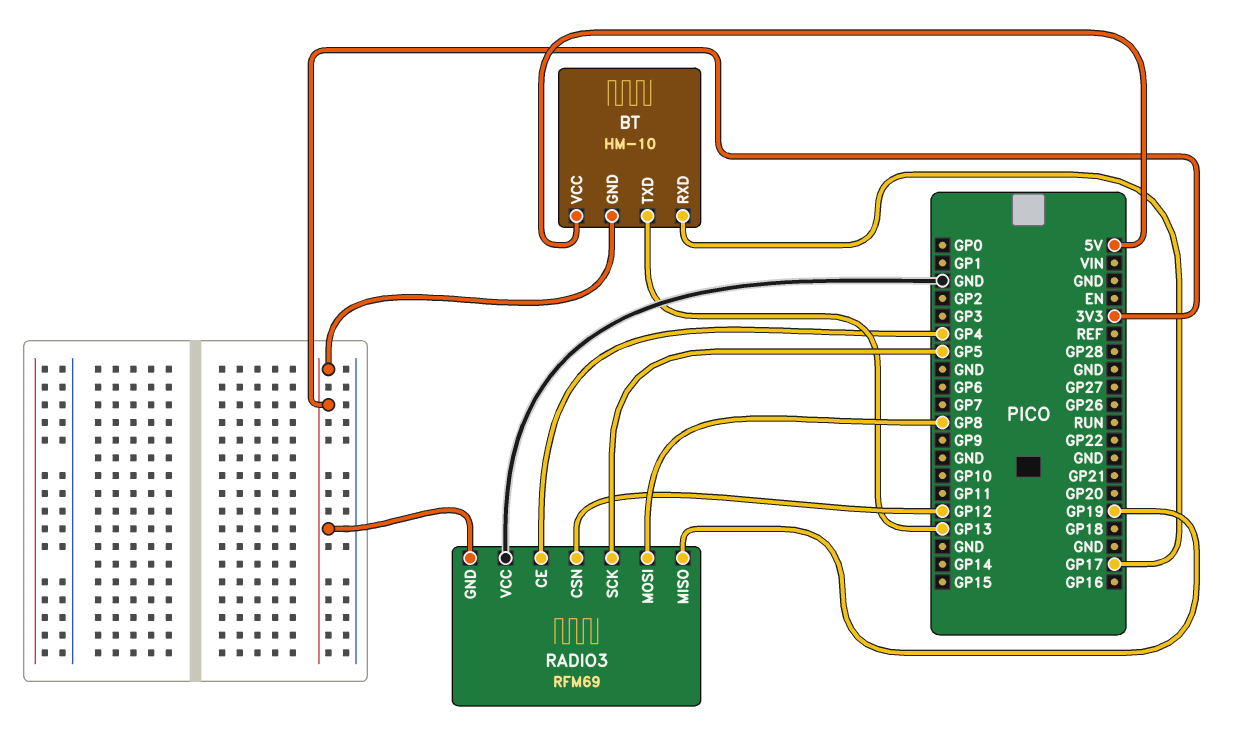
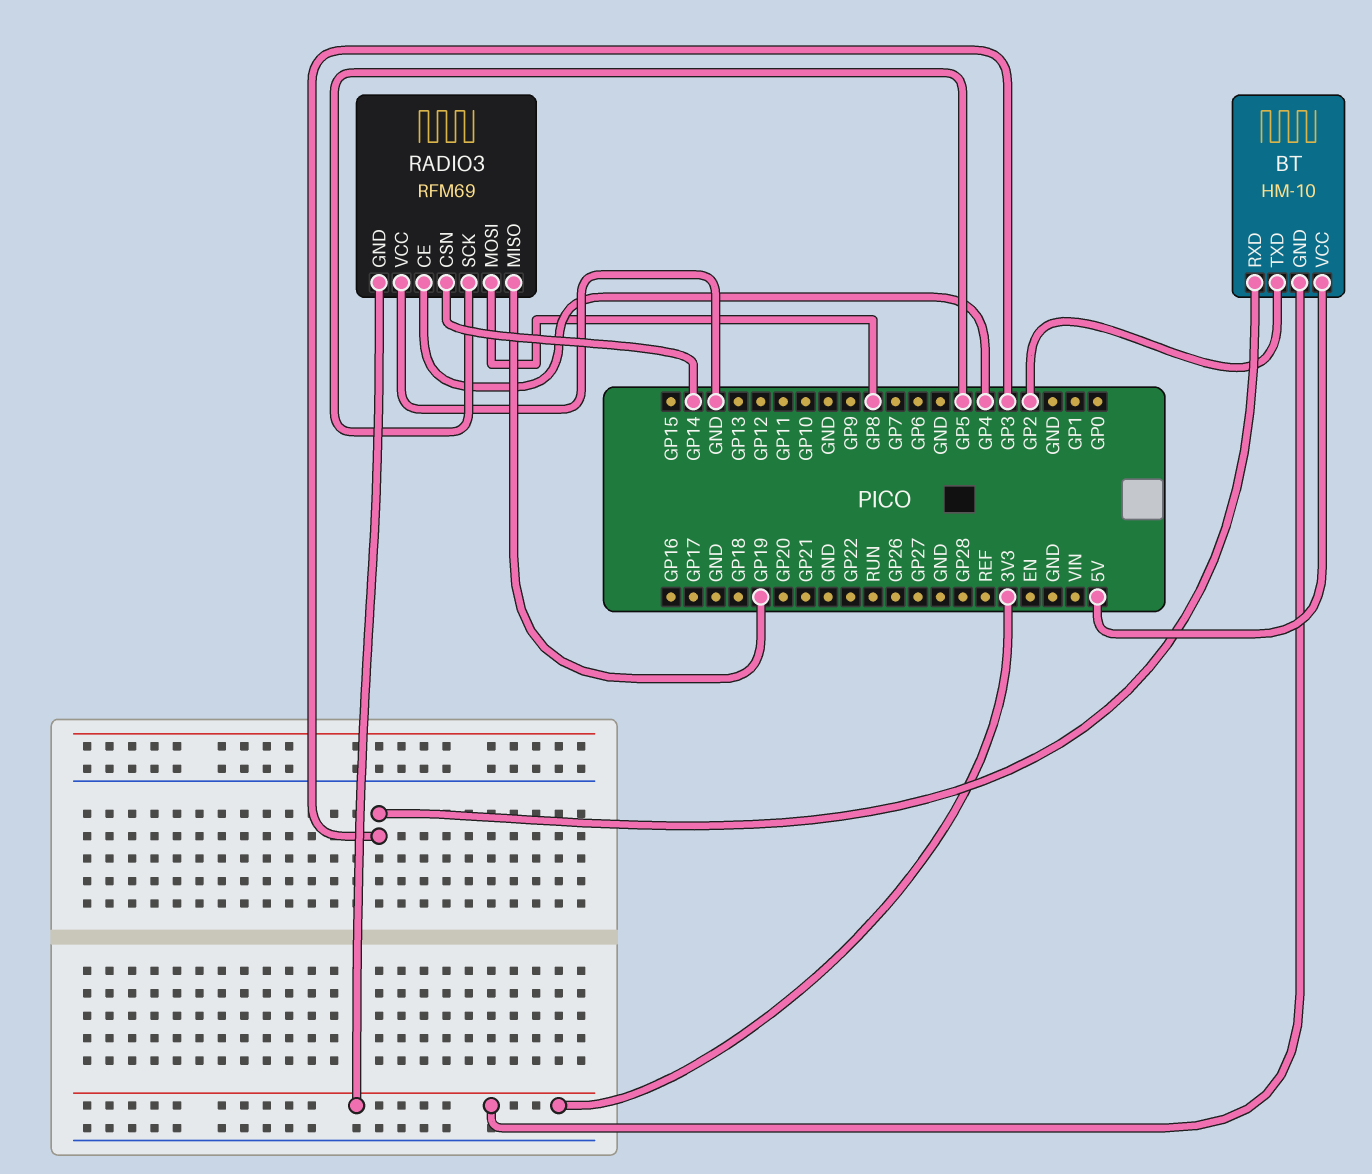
BT pin RXD: GP17 -> GP3
BT pin TXD: GP13 -> GP2
RADIO3 pin CSN: GP12 -> GP14

